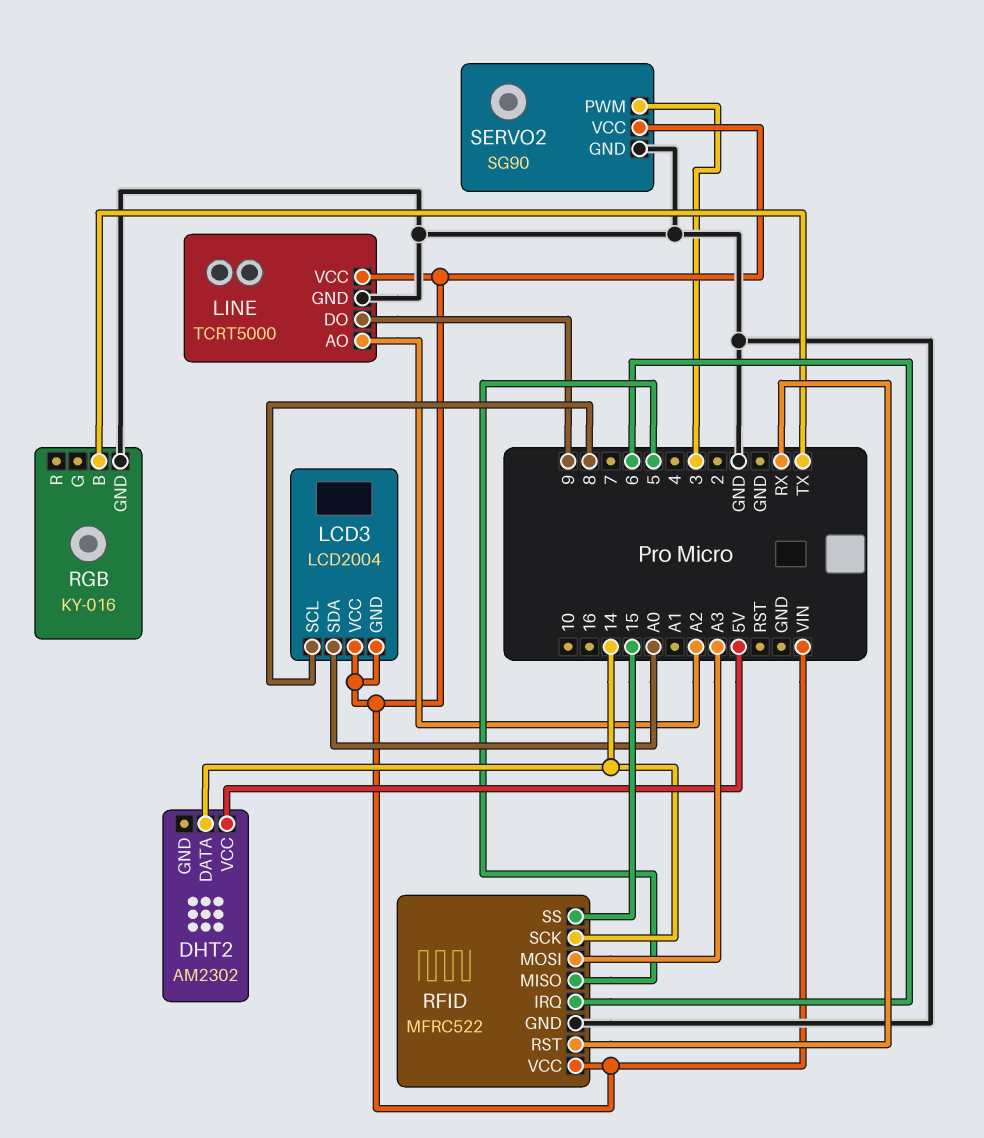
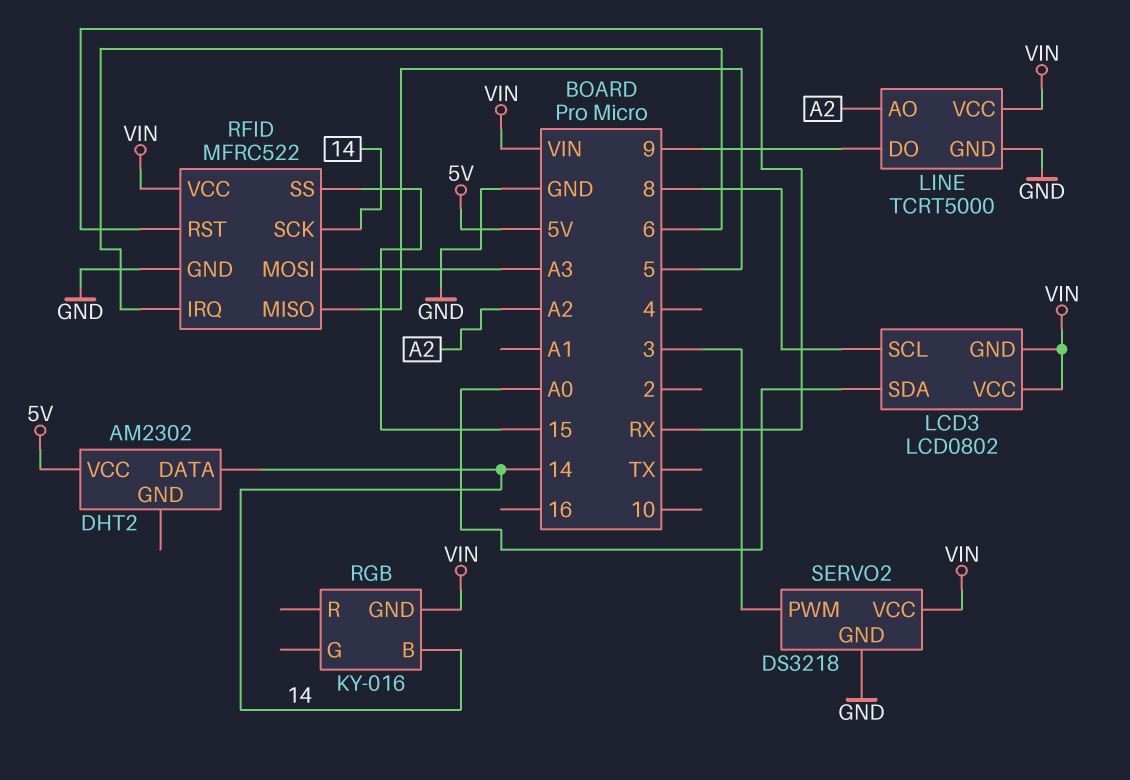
LCD3: LCD2004 -> LCD0802
RGB pin B: TX -> 14
RGB pin GND: GND -> VIN
SERVO2: SG90 -> DS3218

